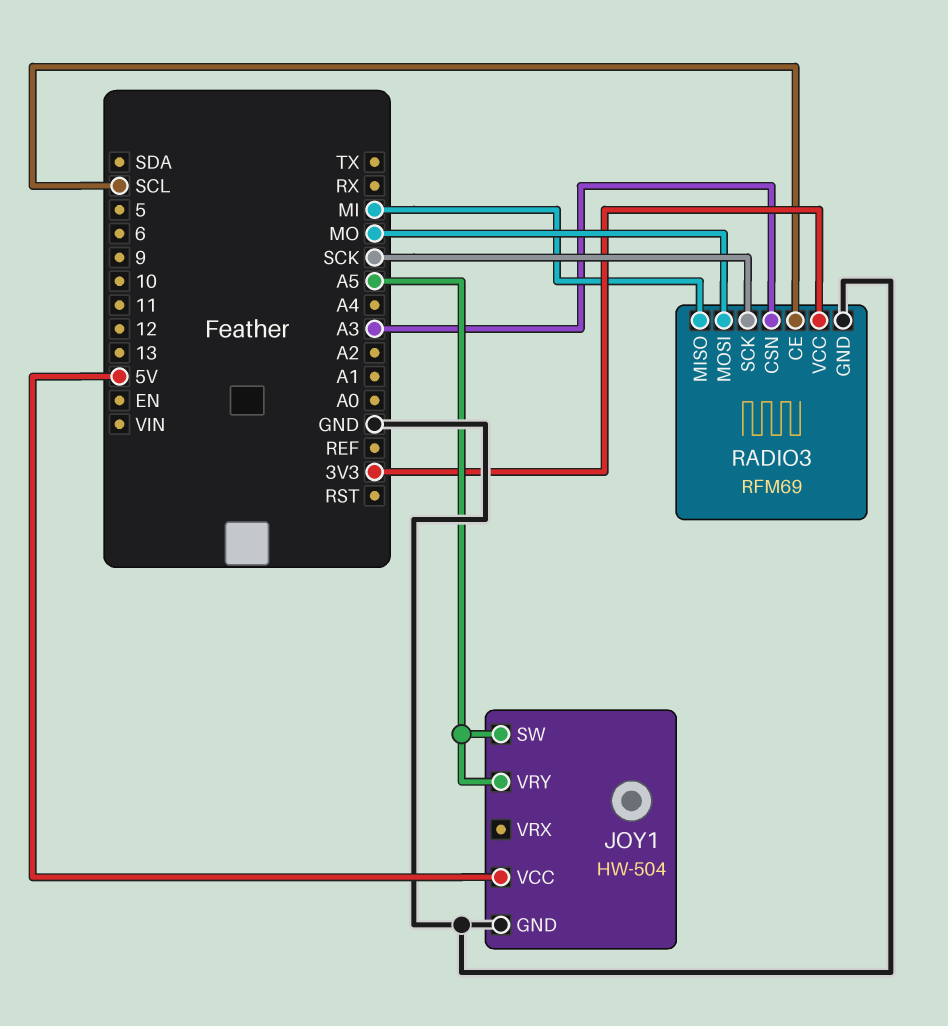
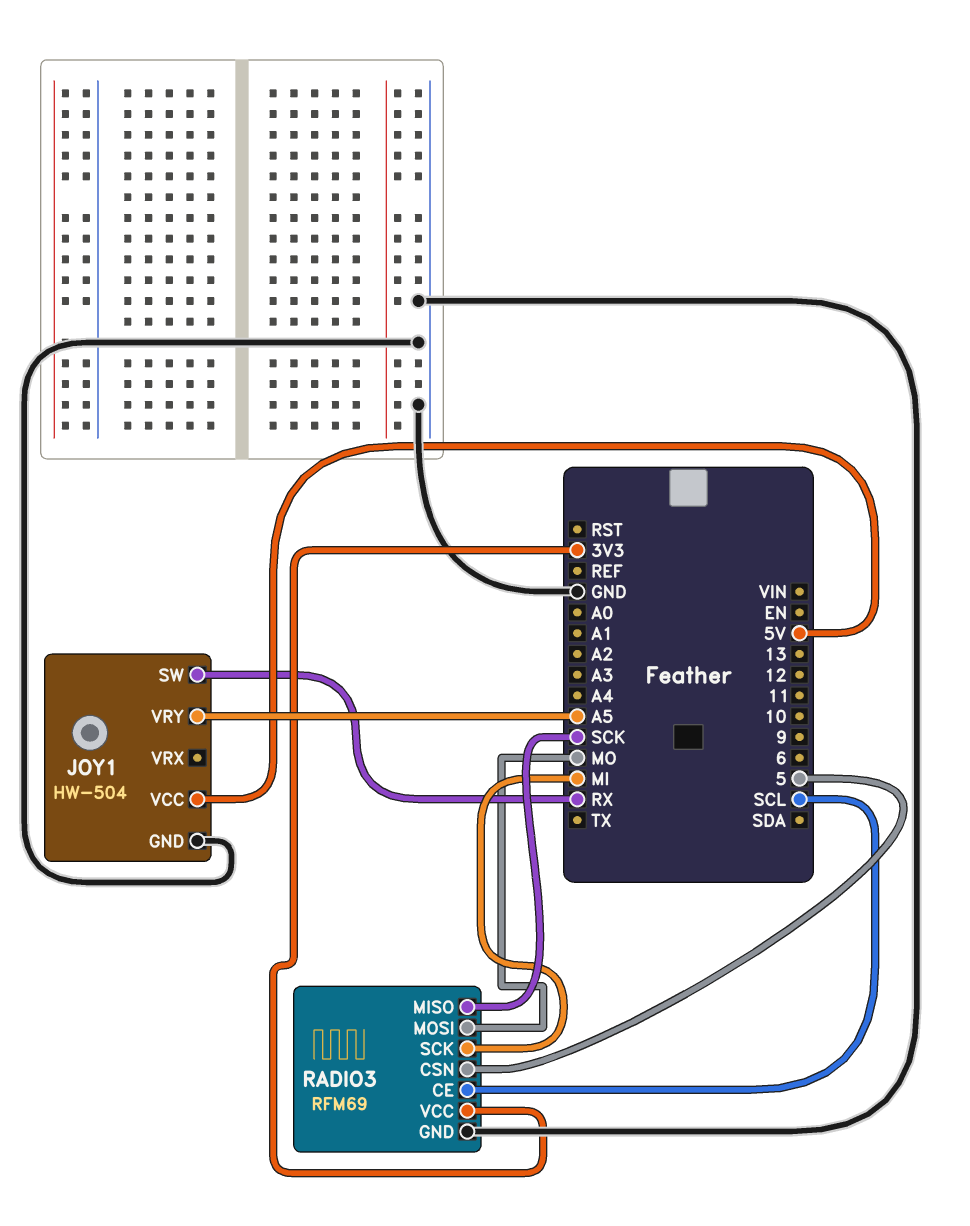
JOY1 pin SW: A5 -> RX
RADIO3 pin CSN: A3 -> 5
RADIO3 pin MISO: MI -> SCK
RADIO3 pin SCK: SCK -> MI

